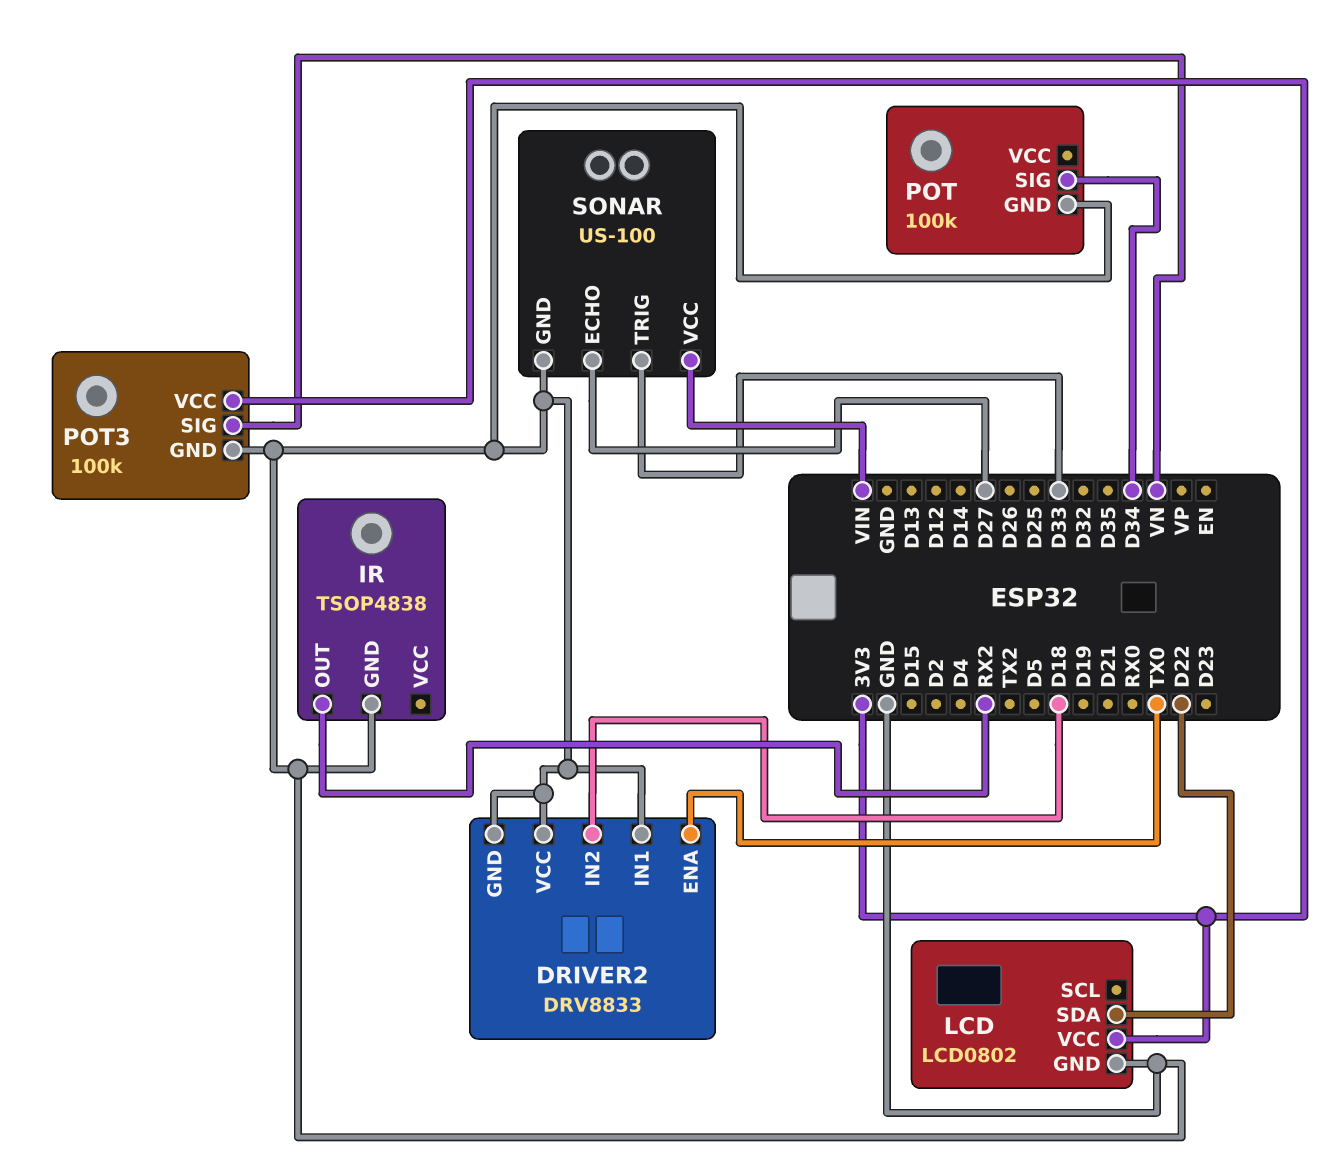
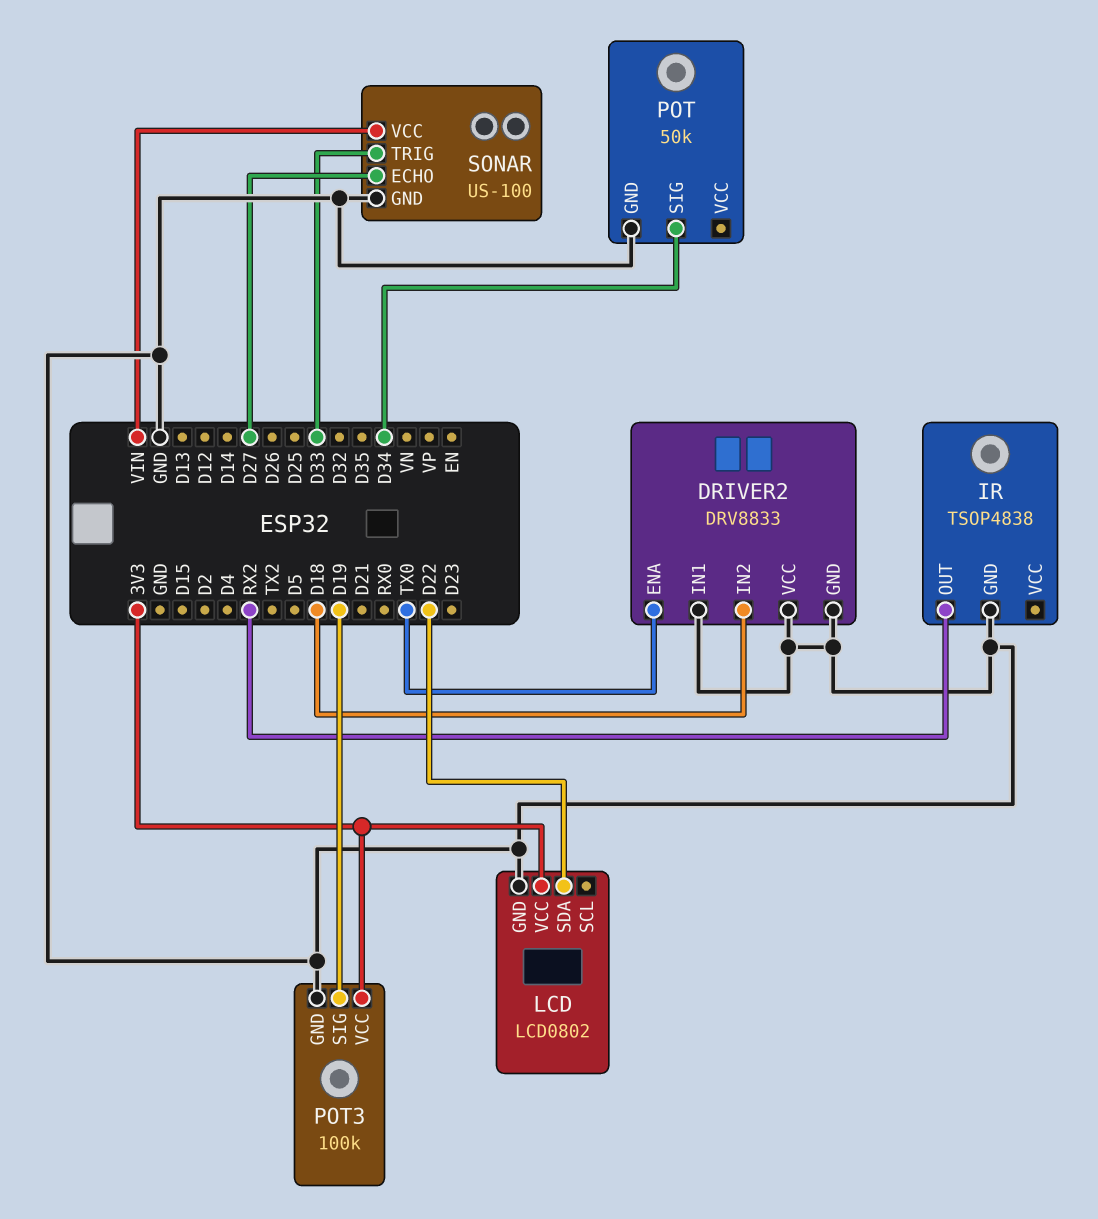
POT: 100k -> 50k
POT3 pin SIG: VN -> D19

